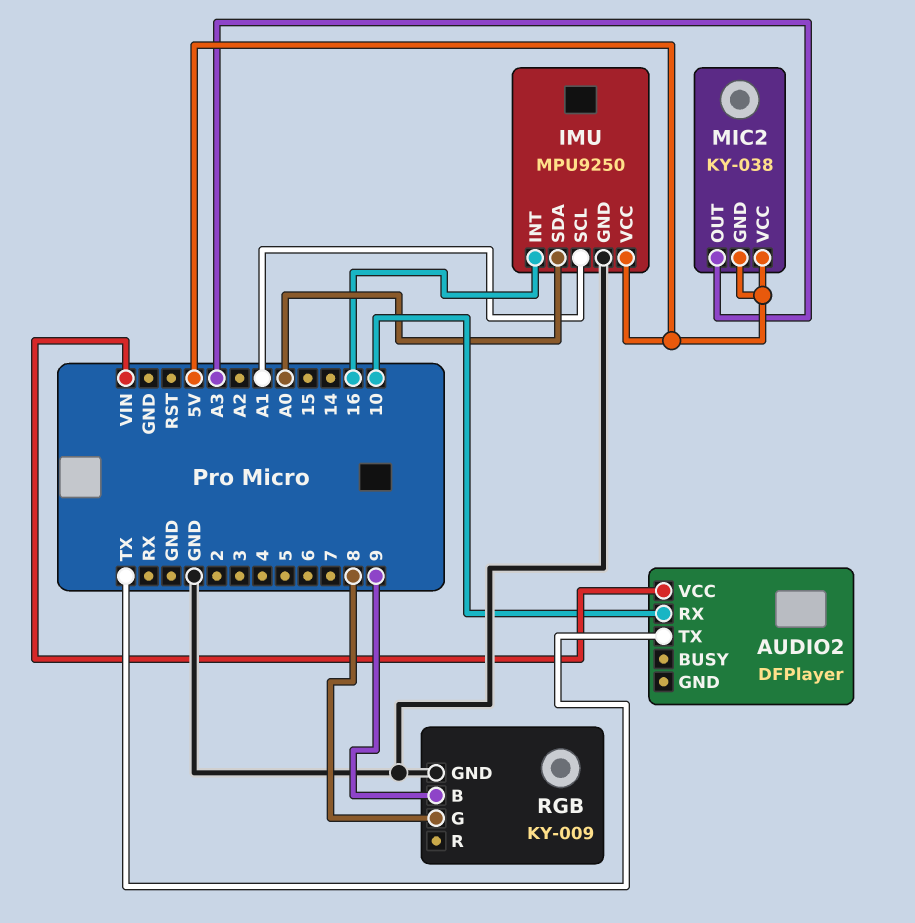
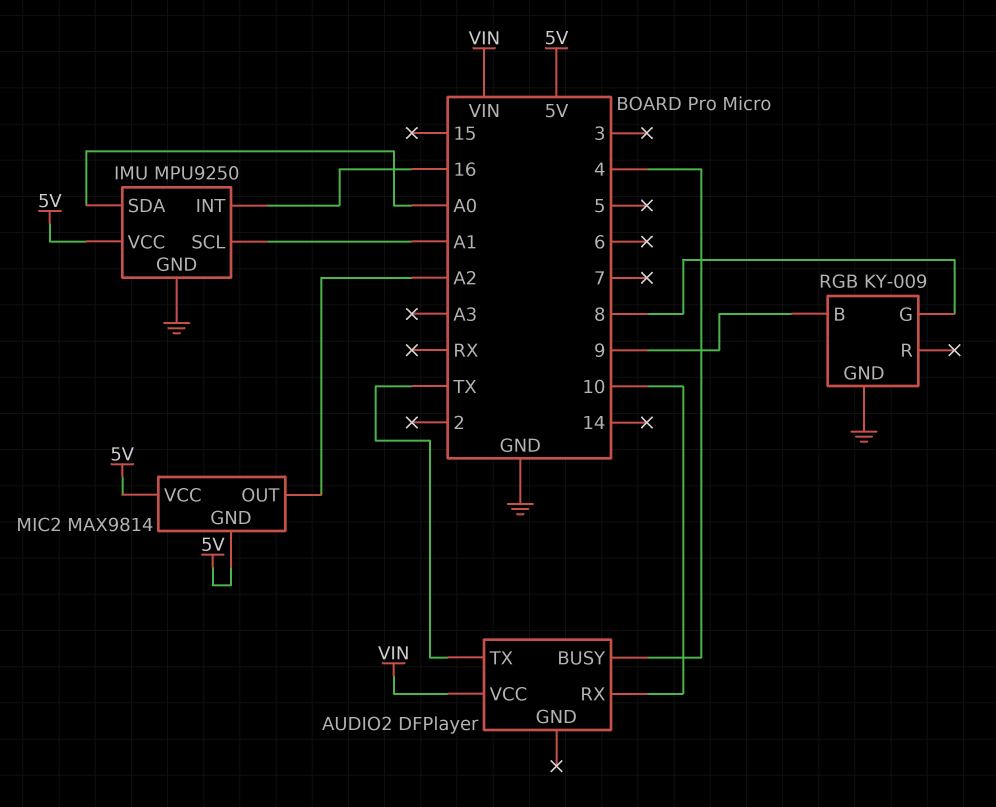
AUDIO2 pin BUSY: none -> 4
MIC2: KY-038 -> MAX9814
MIC2 pin OUT: A3 -> A2

